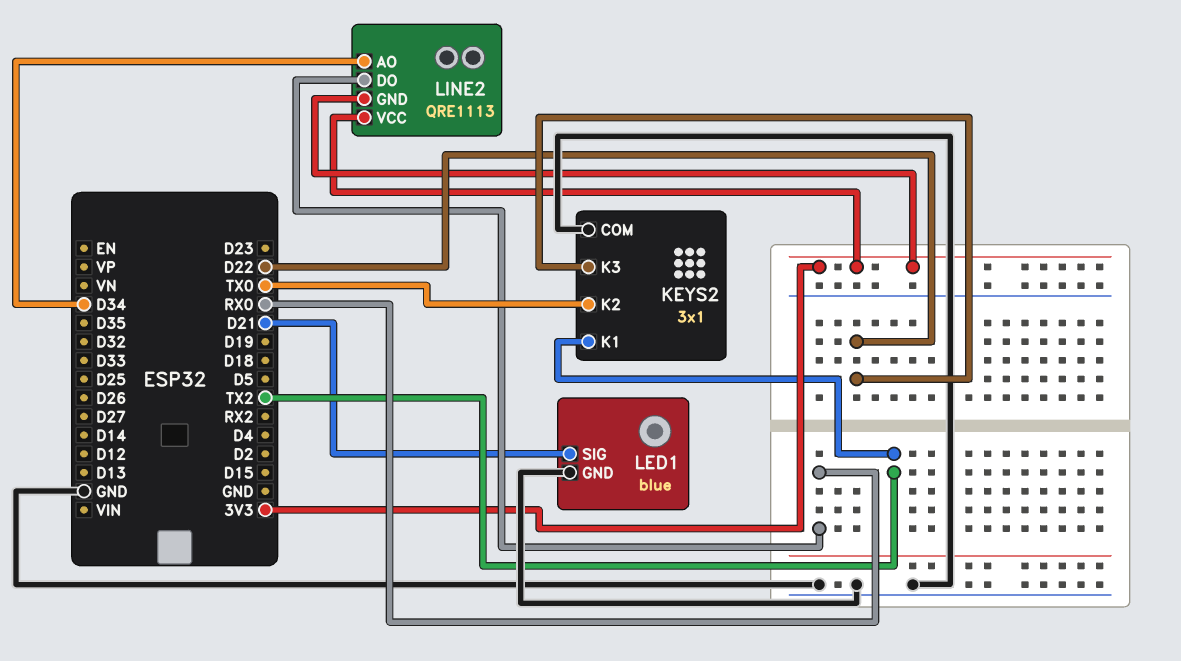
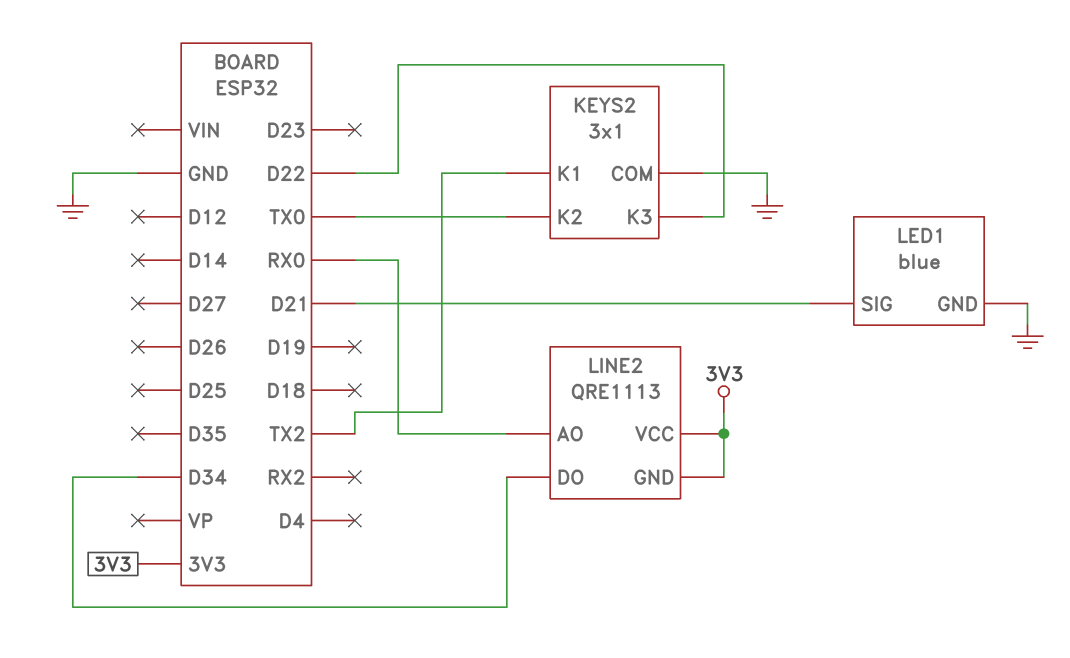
LINE2 pin AO: D34 -> RX0
LINE2 pin DO: RX0 -> D34

